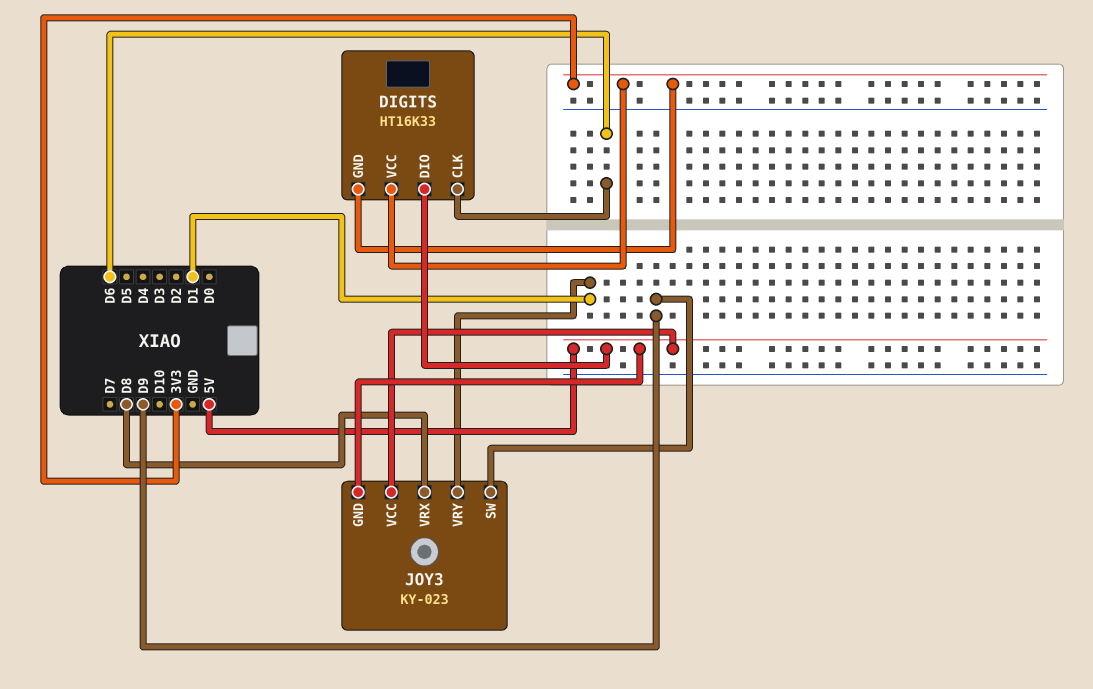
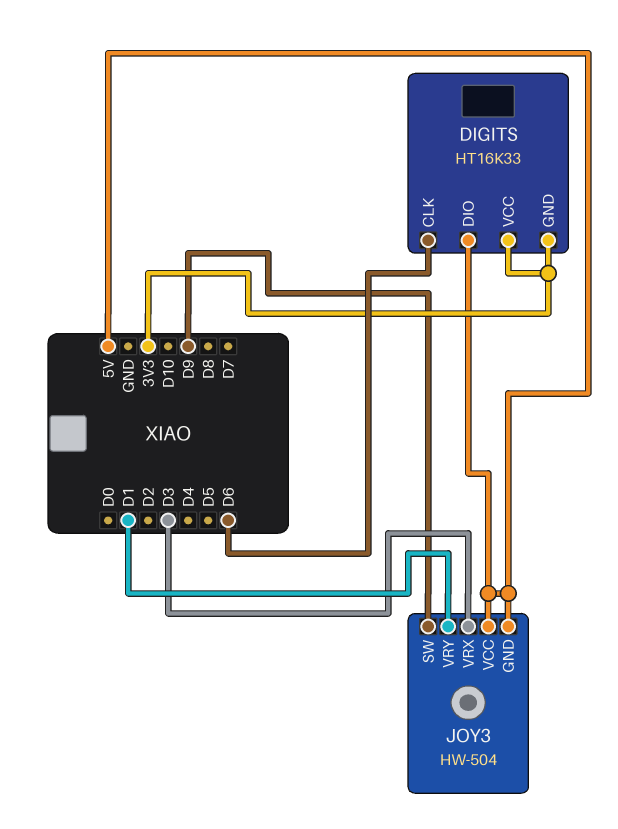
JOY3: KY-023 -> HW-504
JOY3 pin VRX: D8 -> D3

